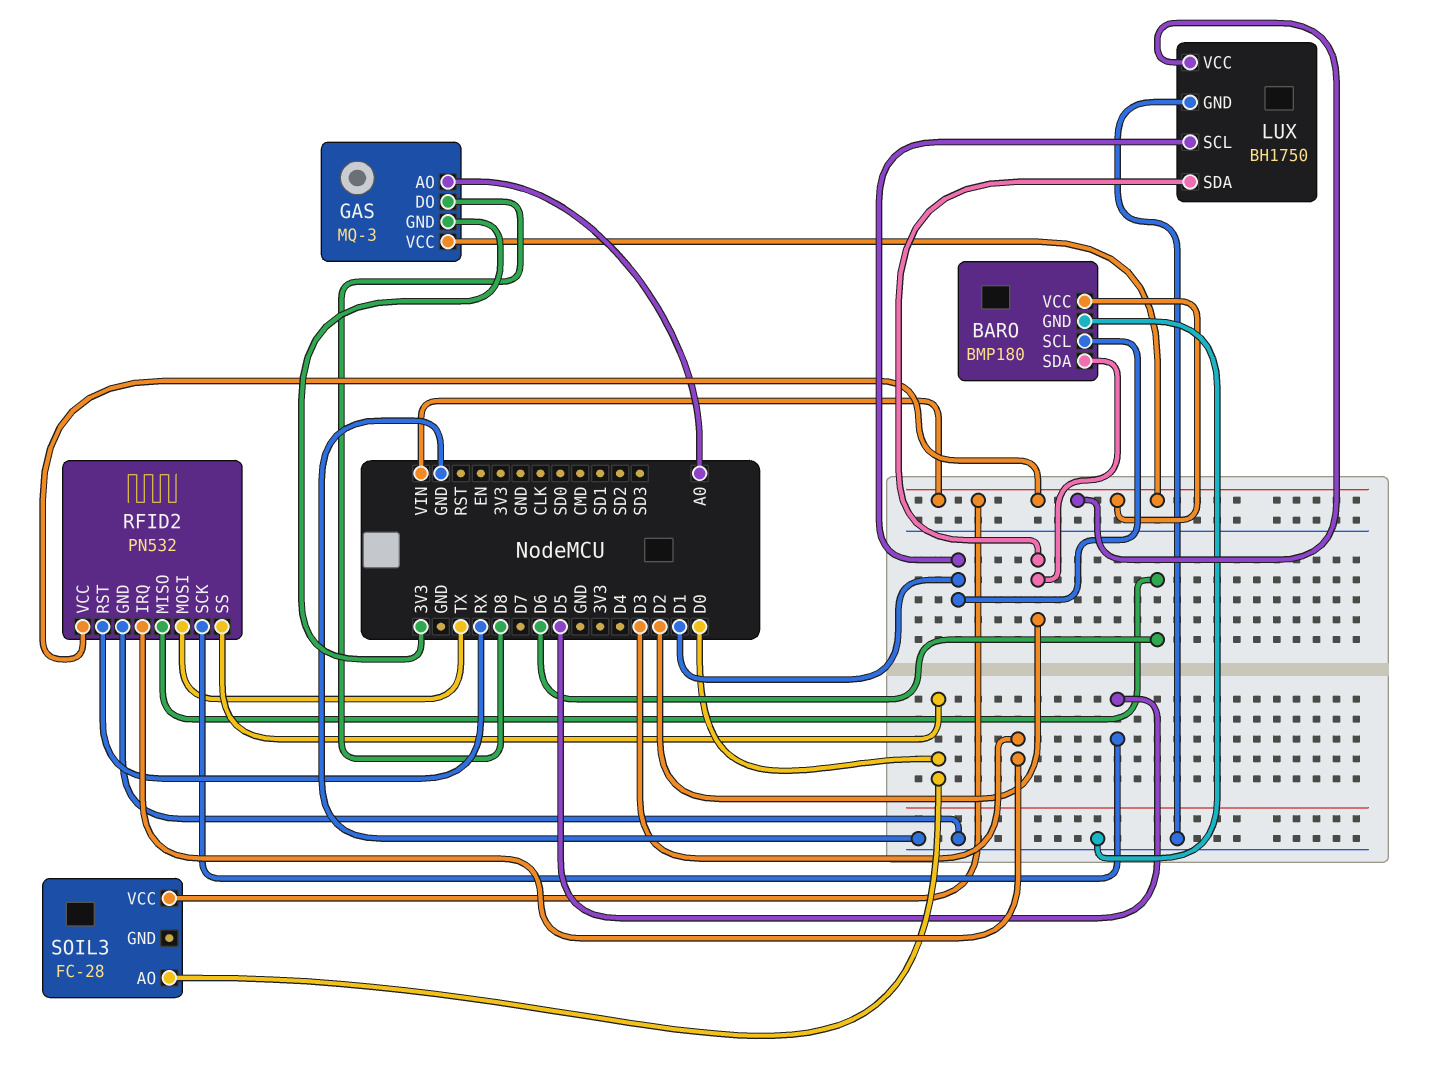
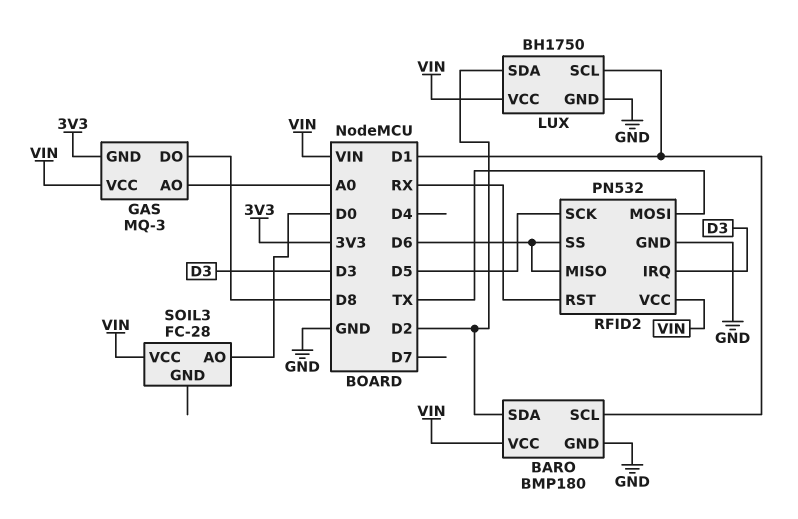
RFID2 pin SS: D0 -> D6

